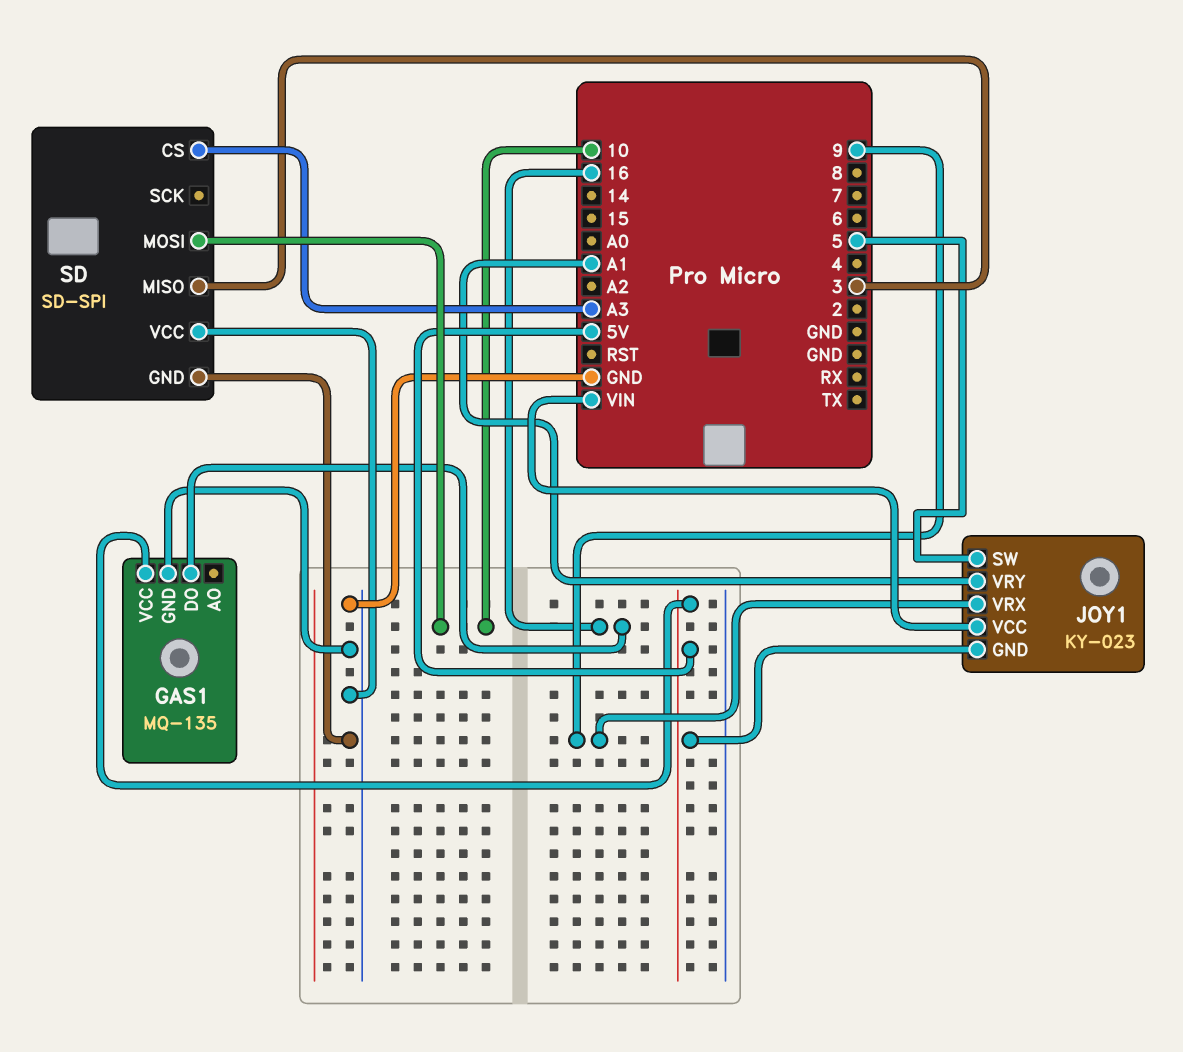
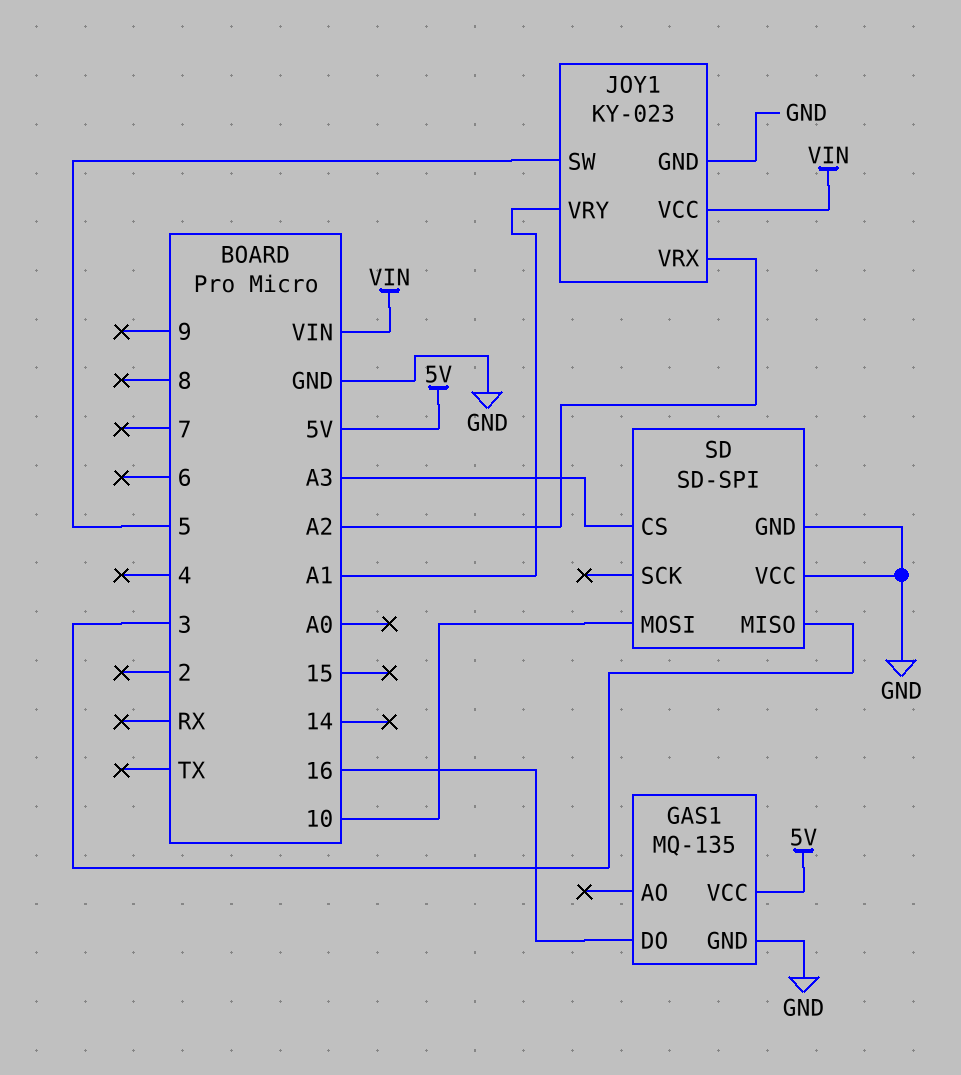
JOY1 pin GND: 5V -> GND
JOY1 pin VRX: 9 -> A2

